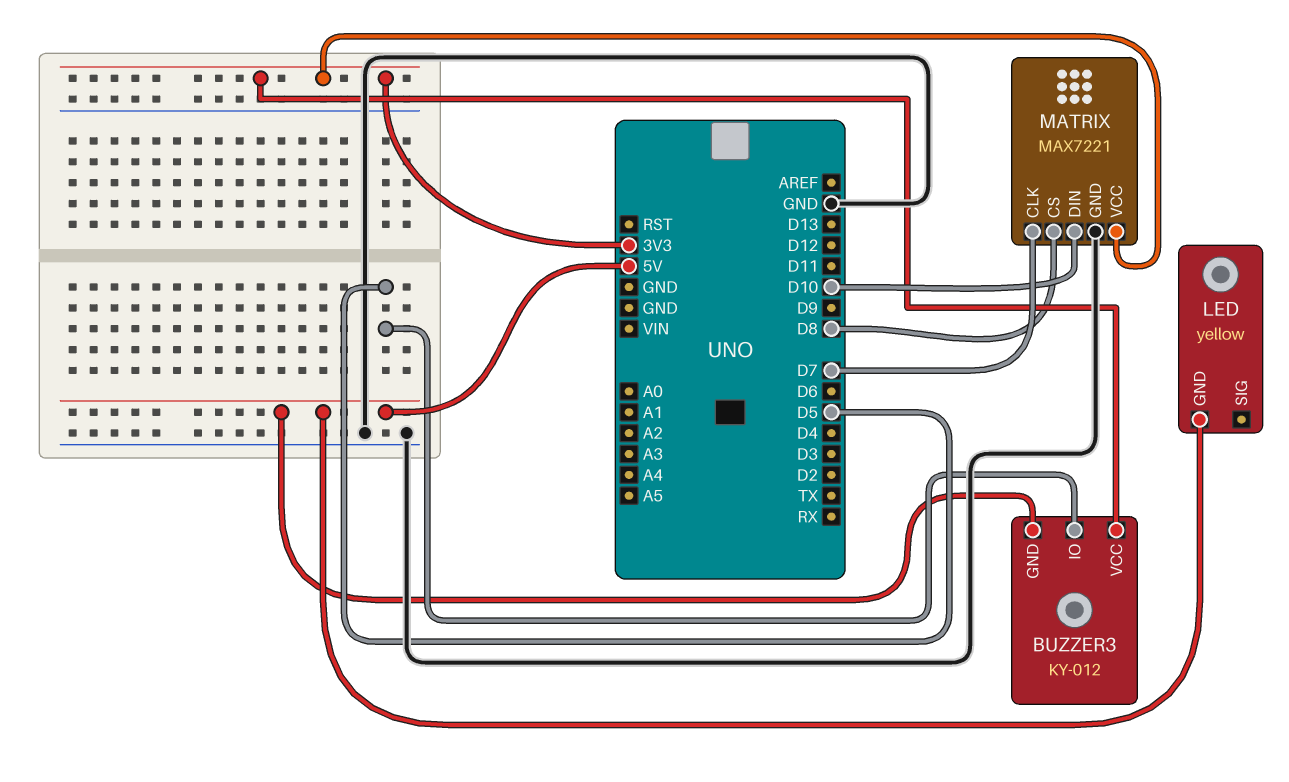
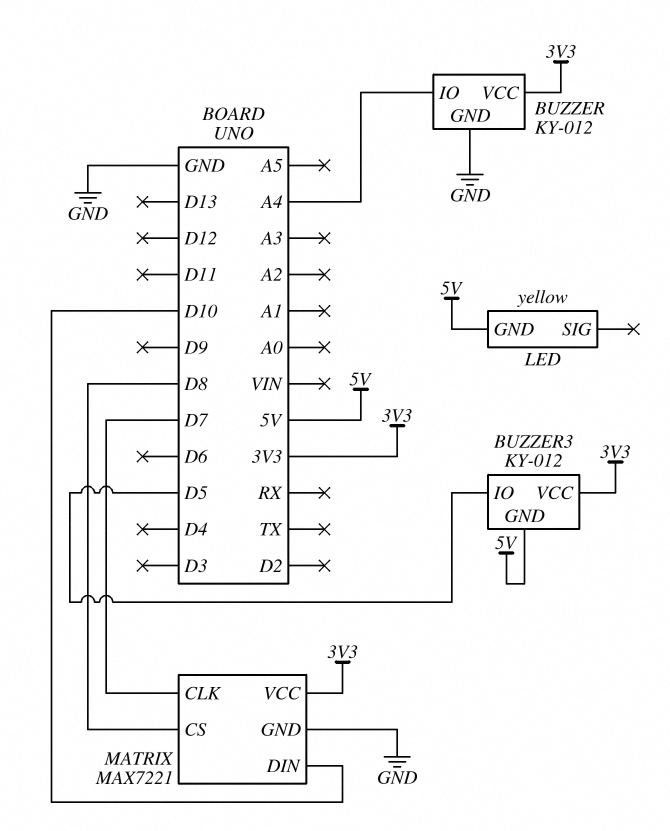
BUZZER: none -> KY-012
BUZZER pin GND: none -> GND
BUZZER pin IO: none -> A4
BUZZER pin VCC: none -> 3V3

